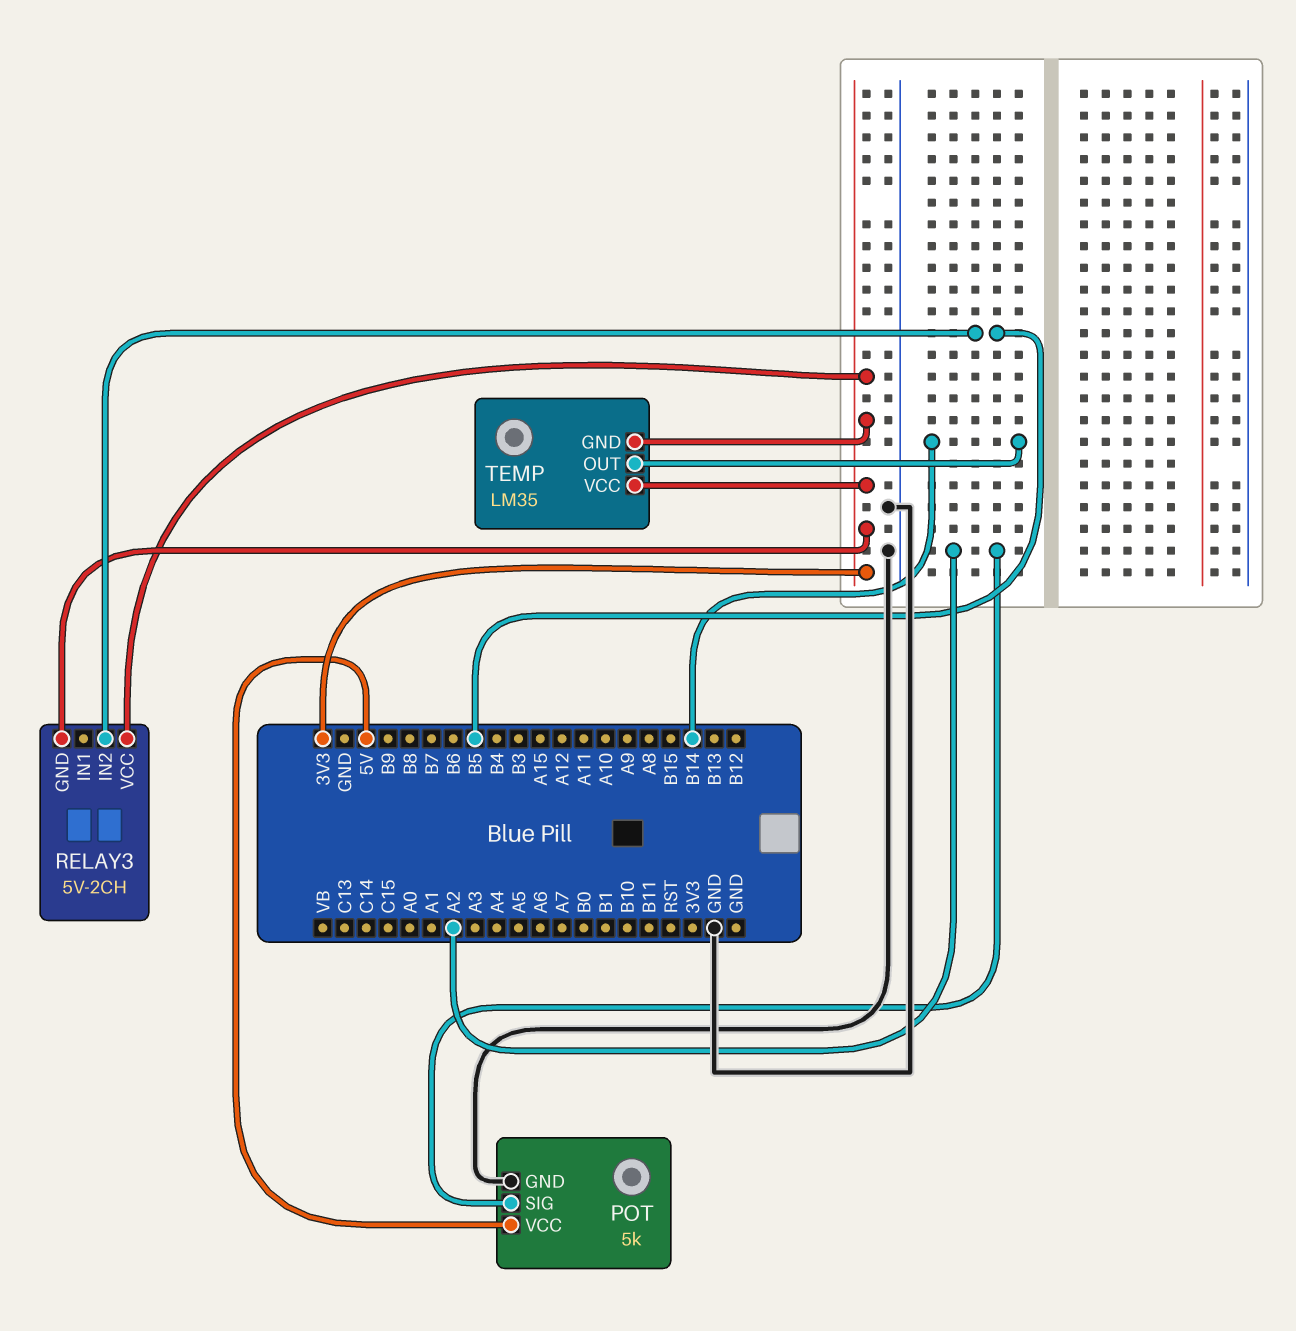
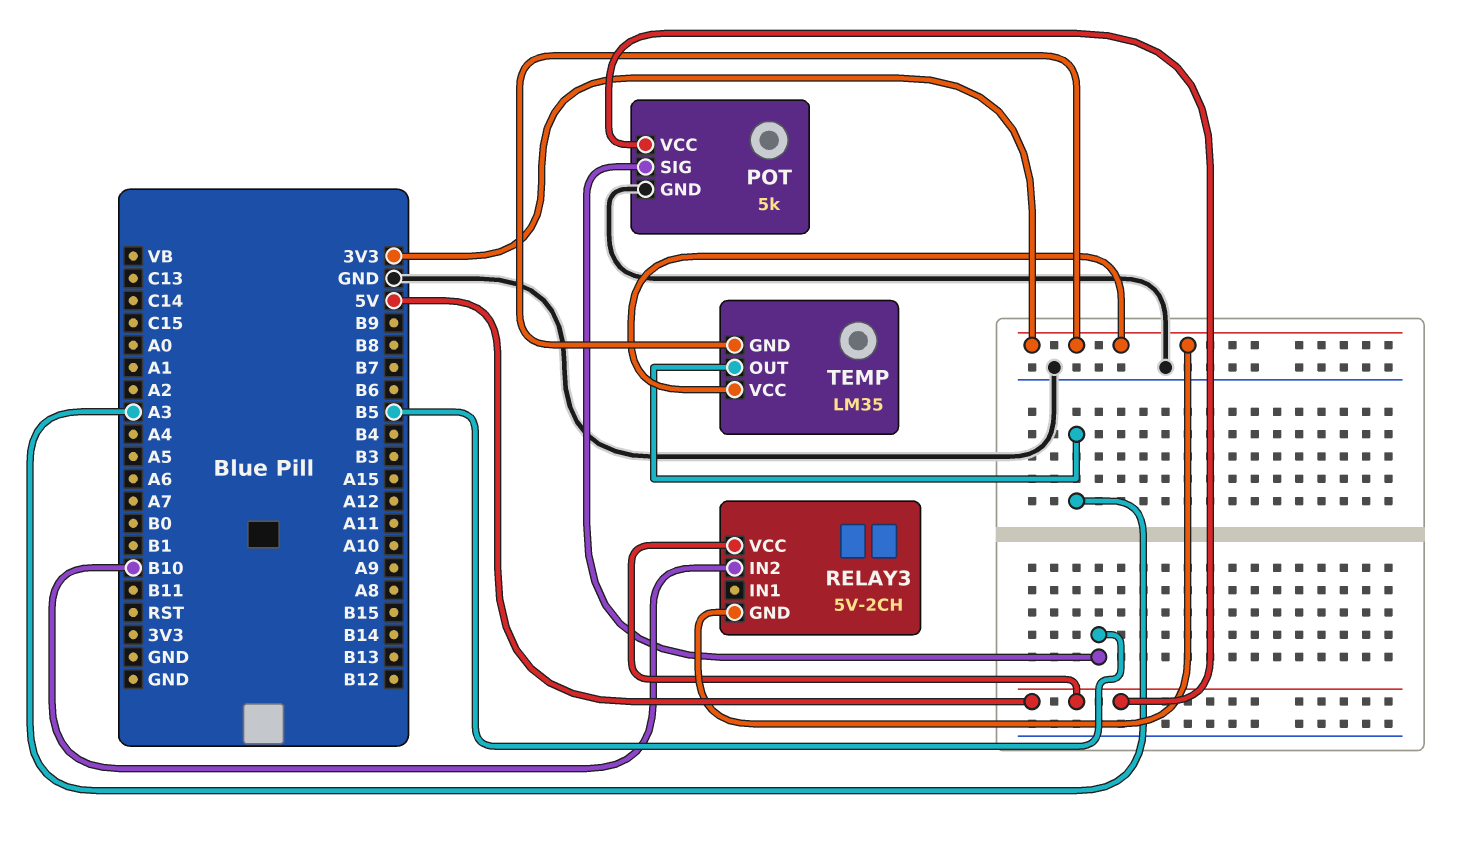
POT pin SIG: A2 -> B5
RELAY3 pin IN2: B5 -> B10
RELAY3 pin VCC: 3V3 -> 5V
TEMP pin OUT: B14 -> A3

